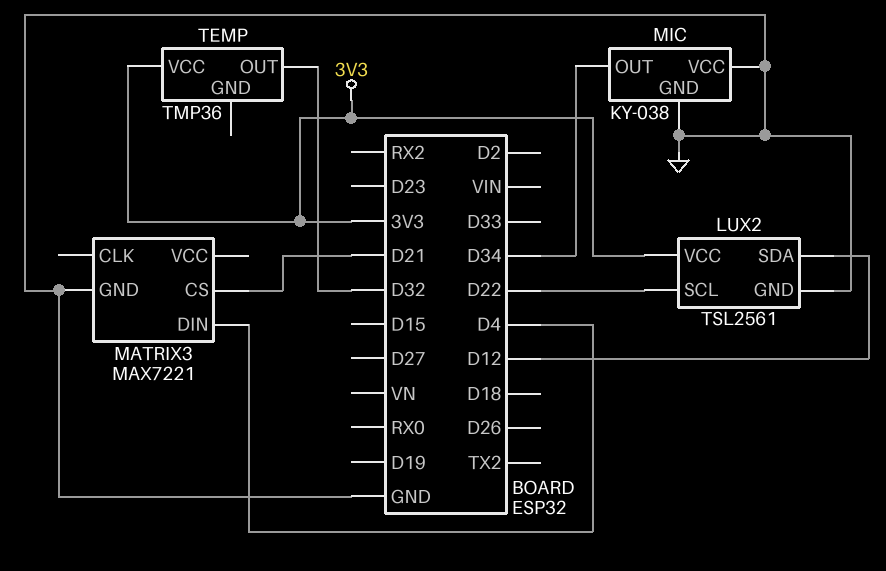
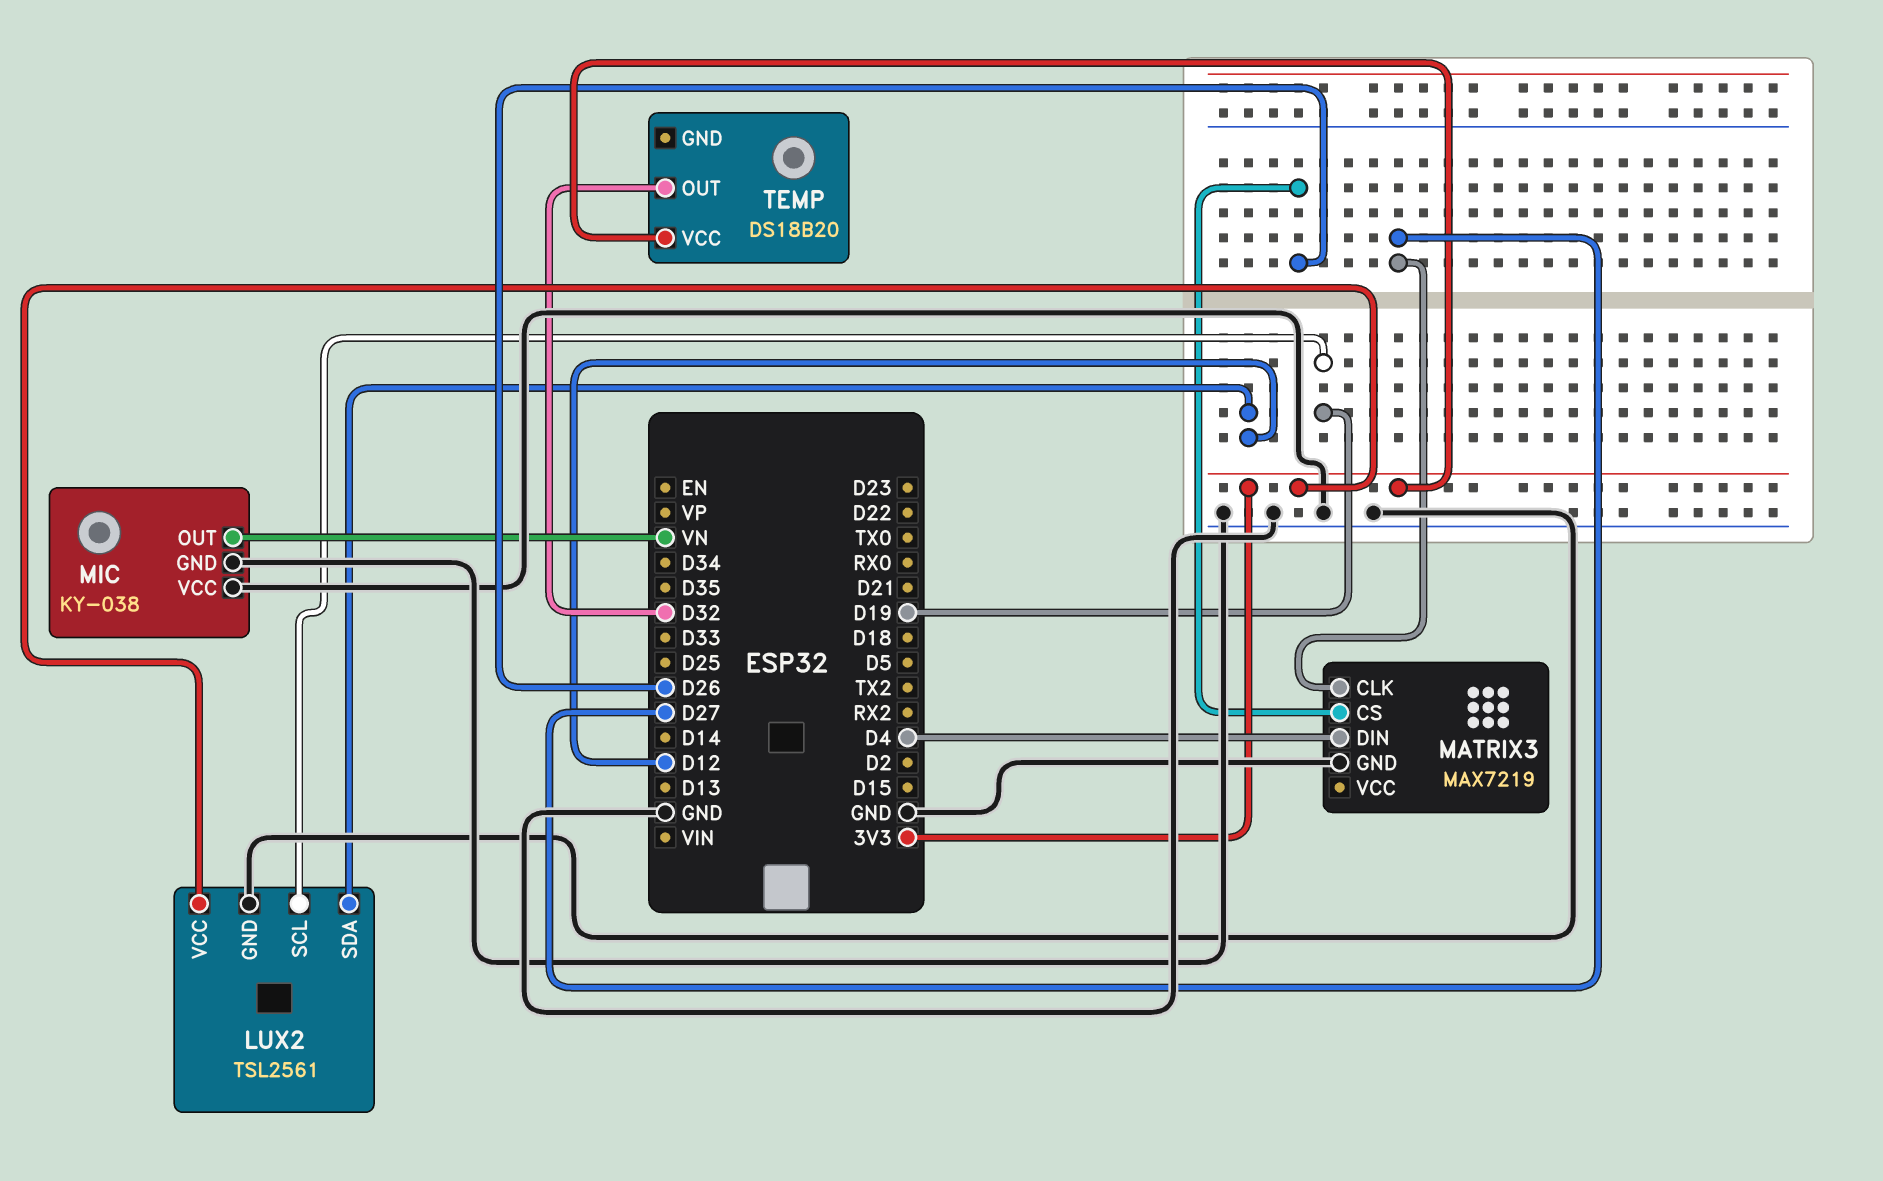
LUX2 pin SCL: D22 -> D19
MATRIX3: MAX7221 -> MAX7219
MATRIX3 pin CLK: none -> D27
MATRIX3 pin CS: D21 -> D26
MIC pin OUT: D34 -> VN
TEMP: TMP36 -> DS18B20

